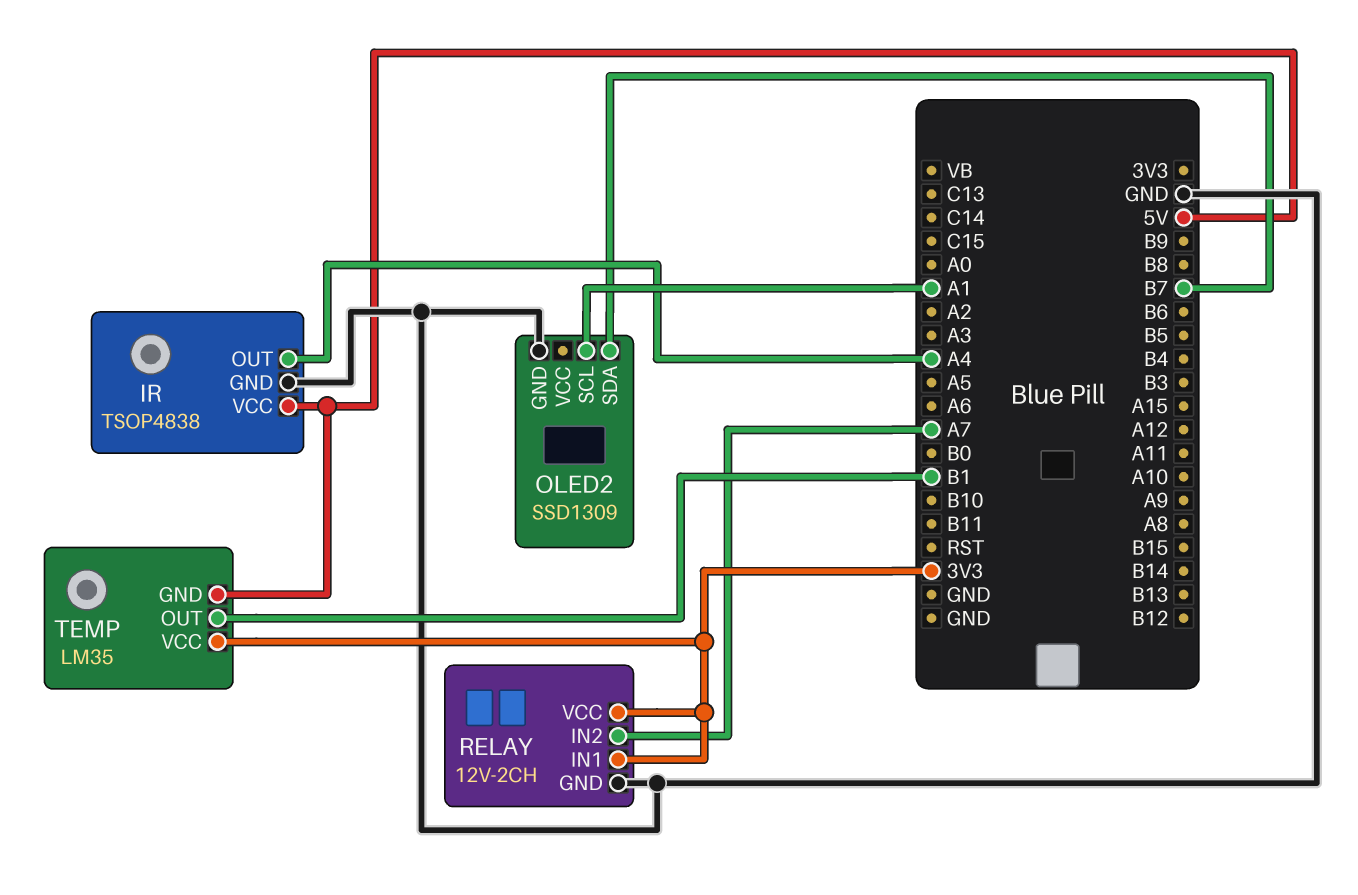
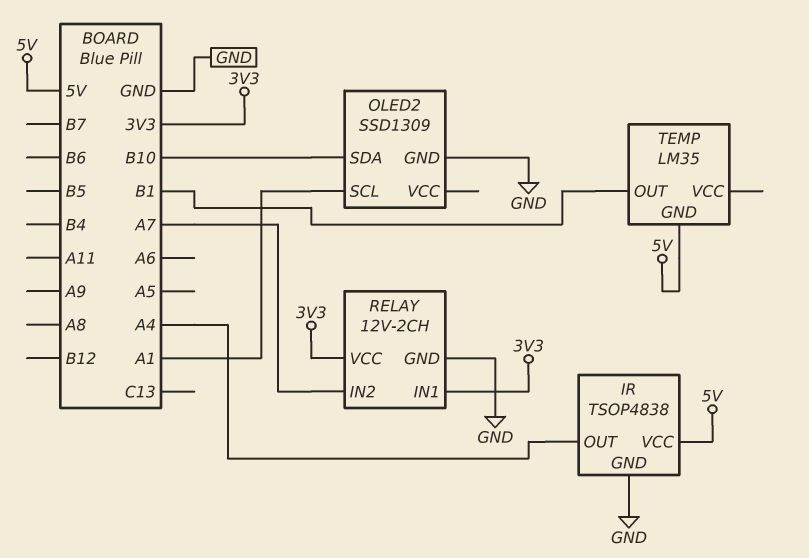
OLED2 pin SDA: B7 -> B10
TEMP pin VCC: 3V3 -> none

